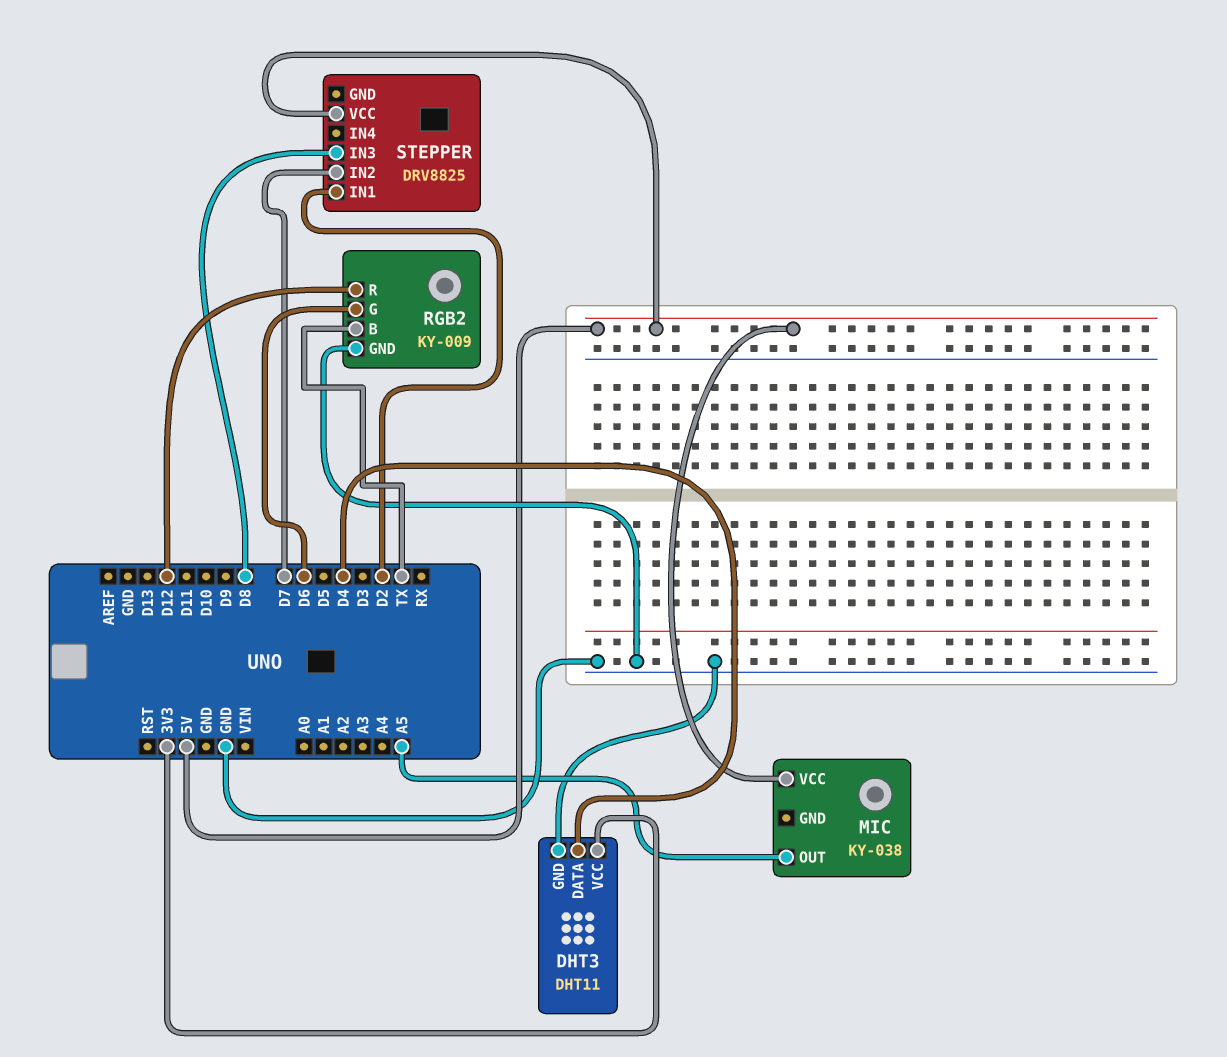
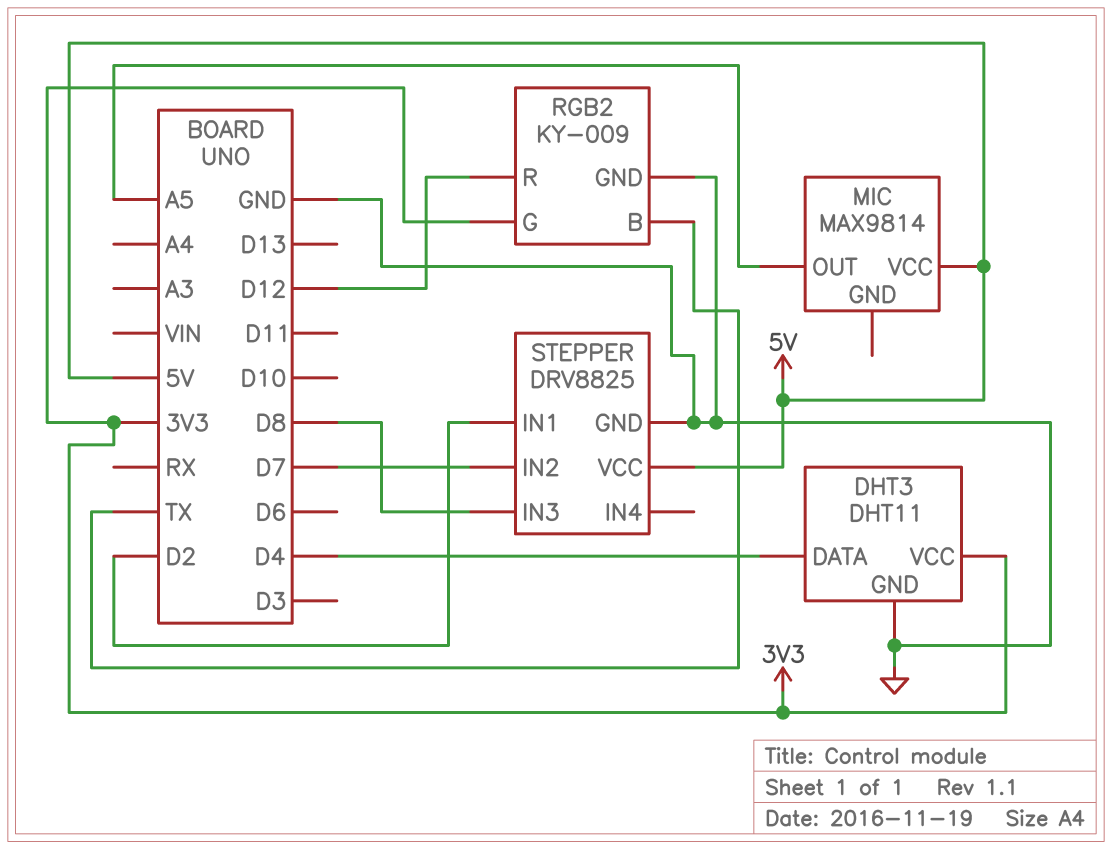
MIC: KY-038 -> MAX9814
RGB2 pin G: D6 -> 3V3
STEPPER pin GND: none -> GND

